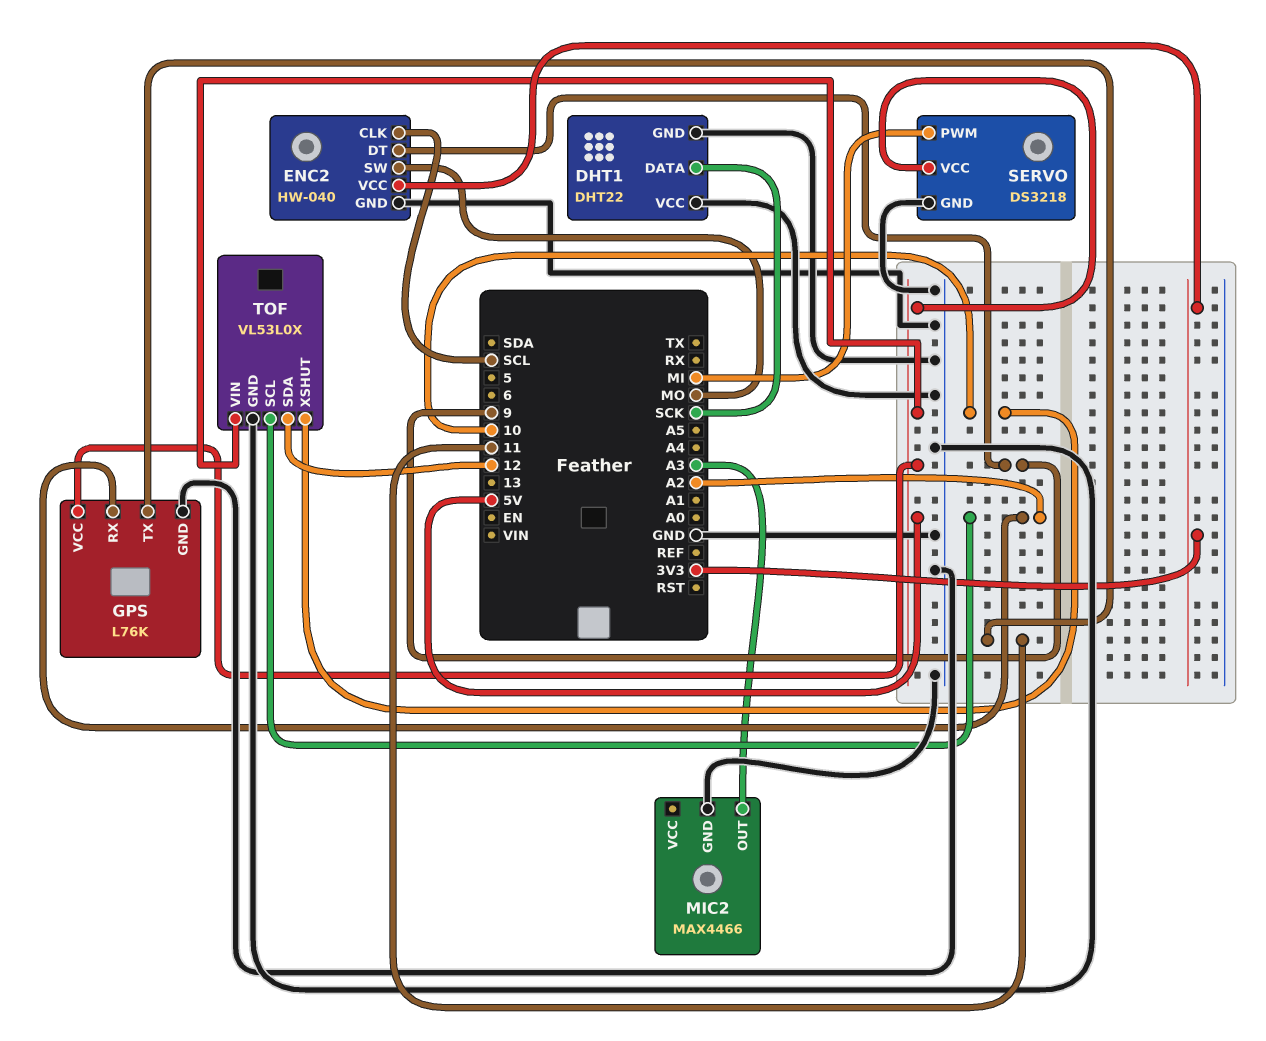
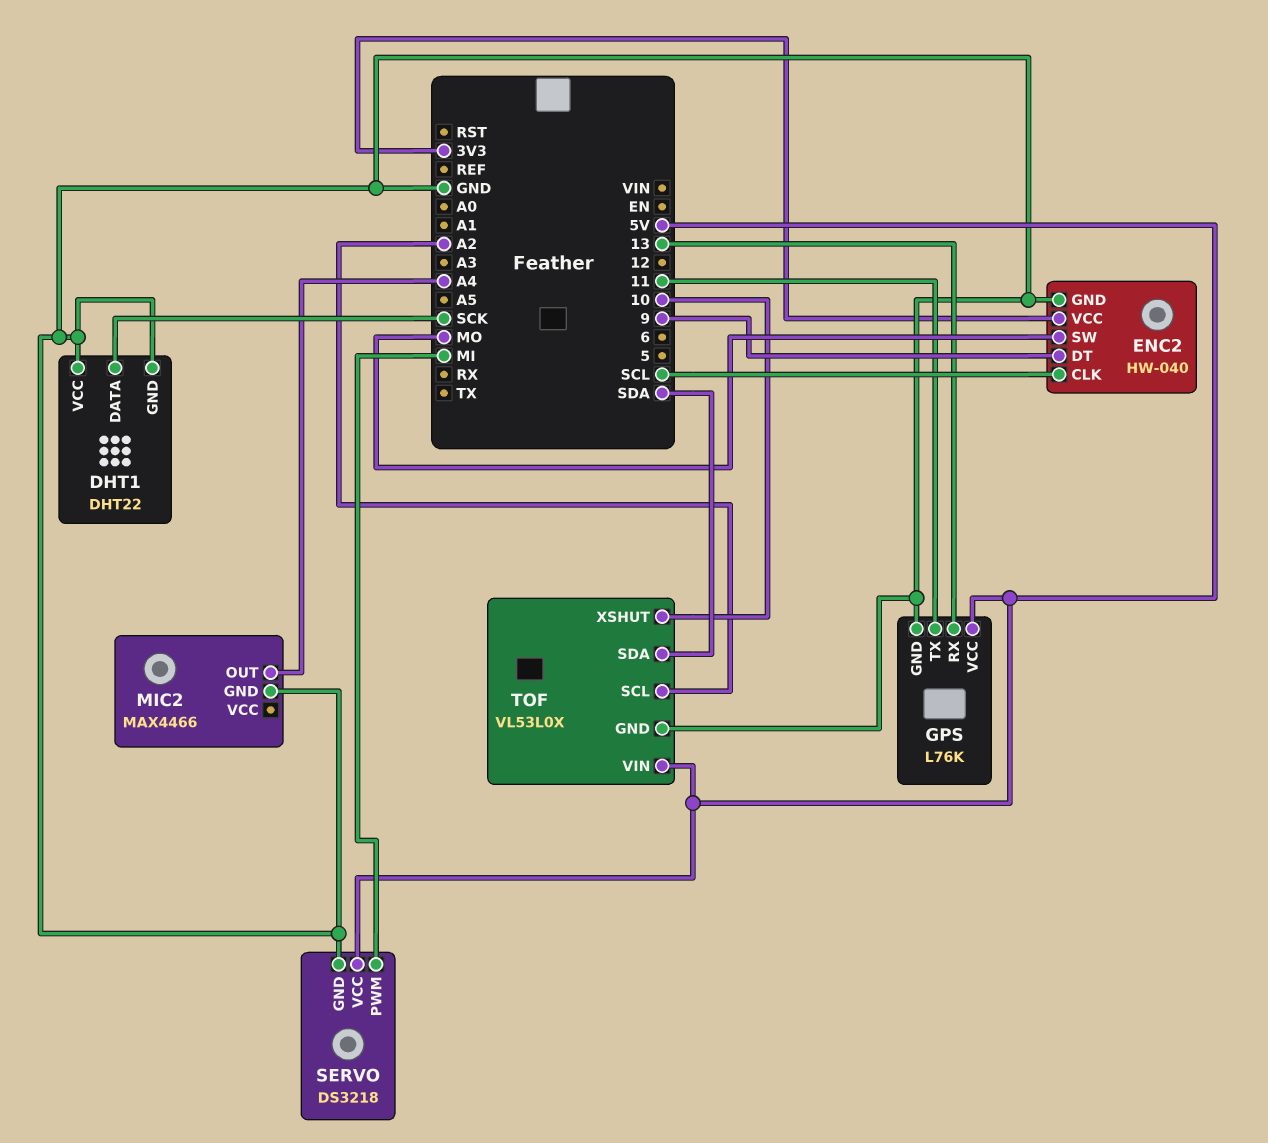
GPS pin RX: A2 -> 13
MIC2 pin OUT: A3 -> A4
TOF pin SDA: 12 -> SDA

